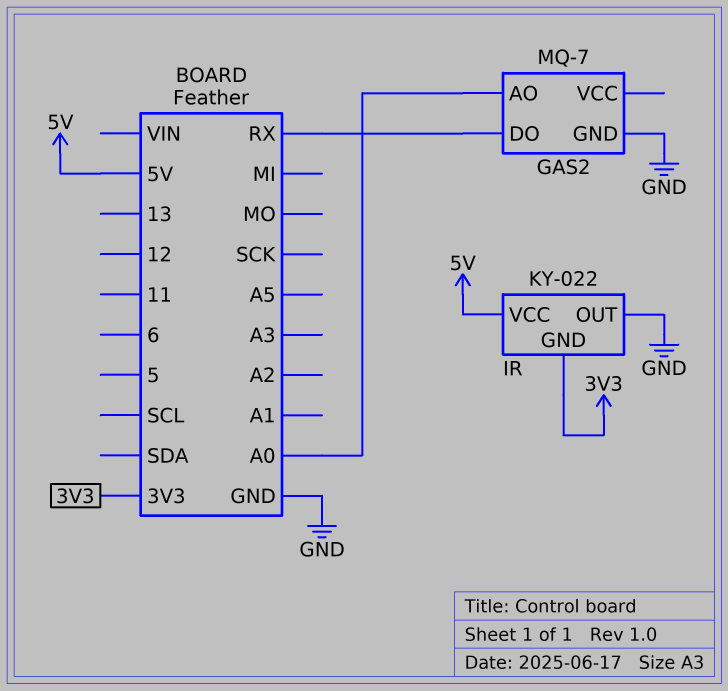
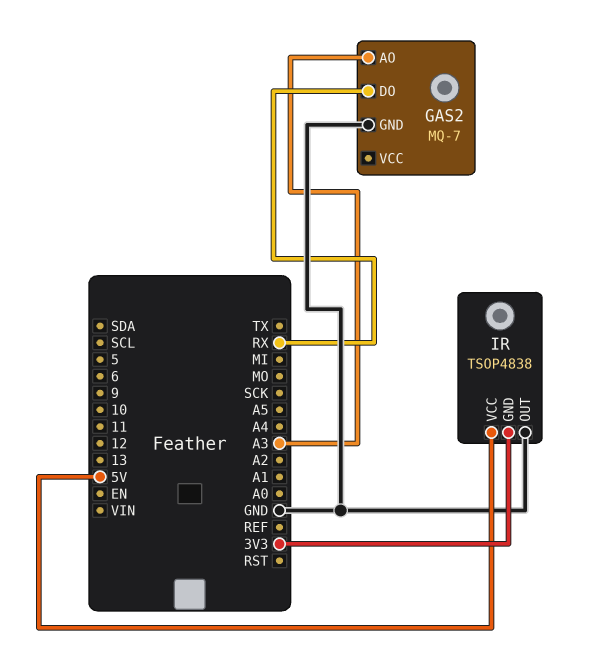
GAS2 pin AO: A0 -> A3
IR: KY-022 -> TSOP4838

